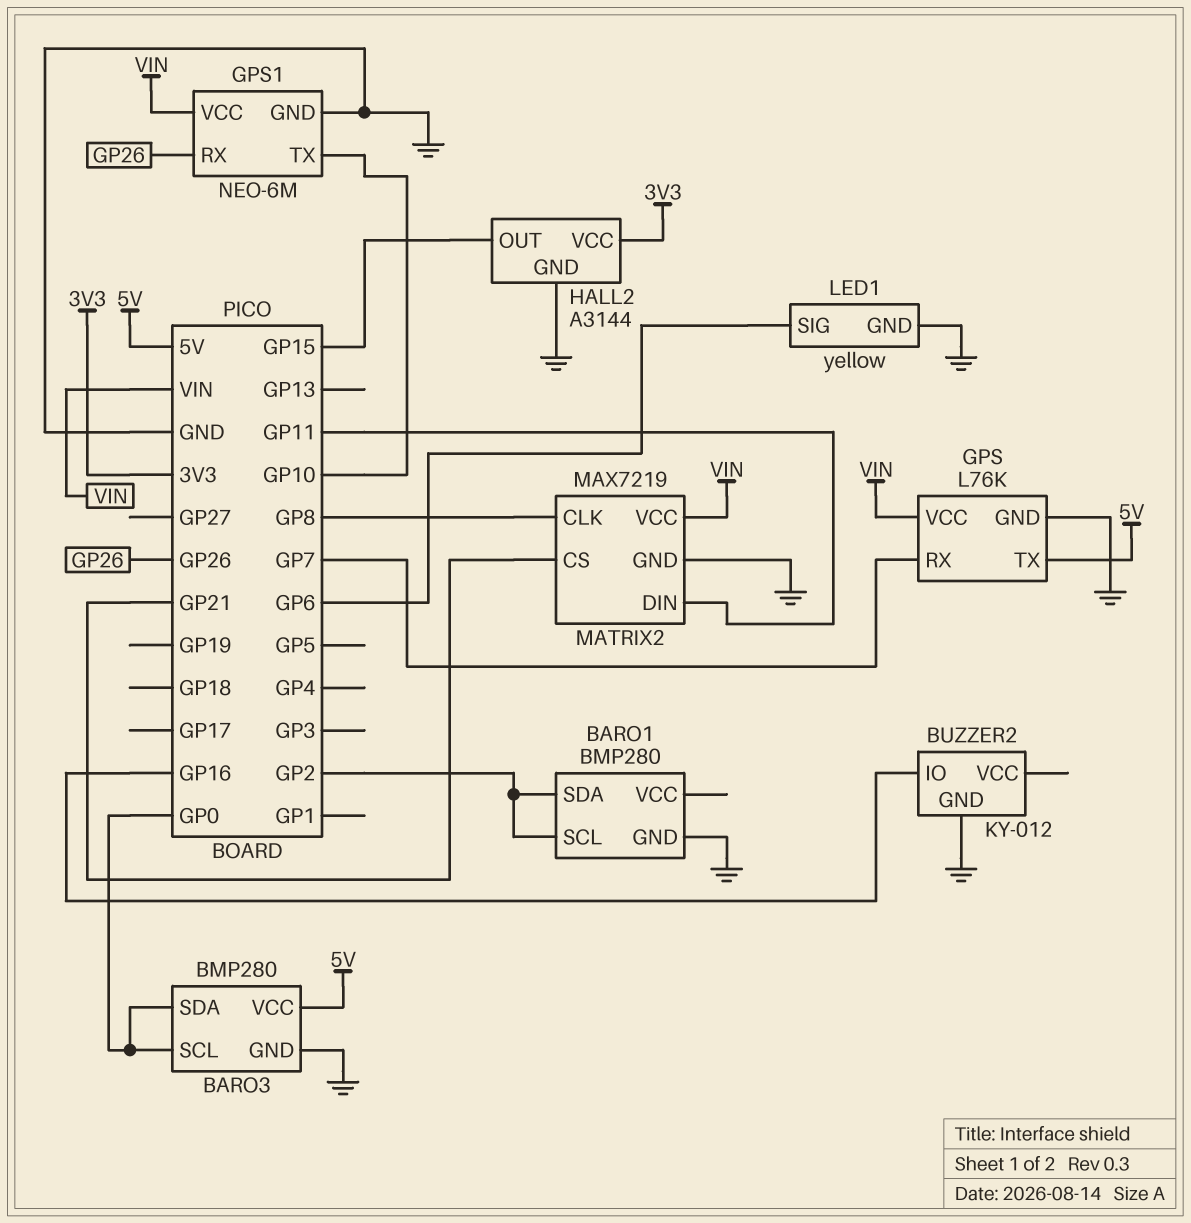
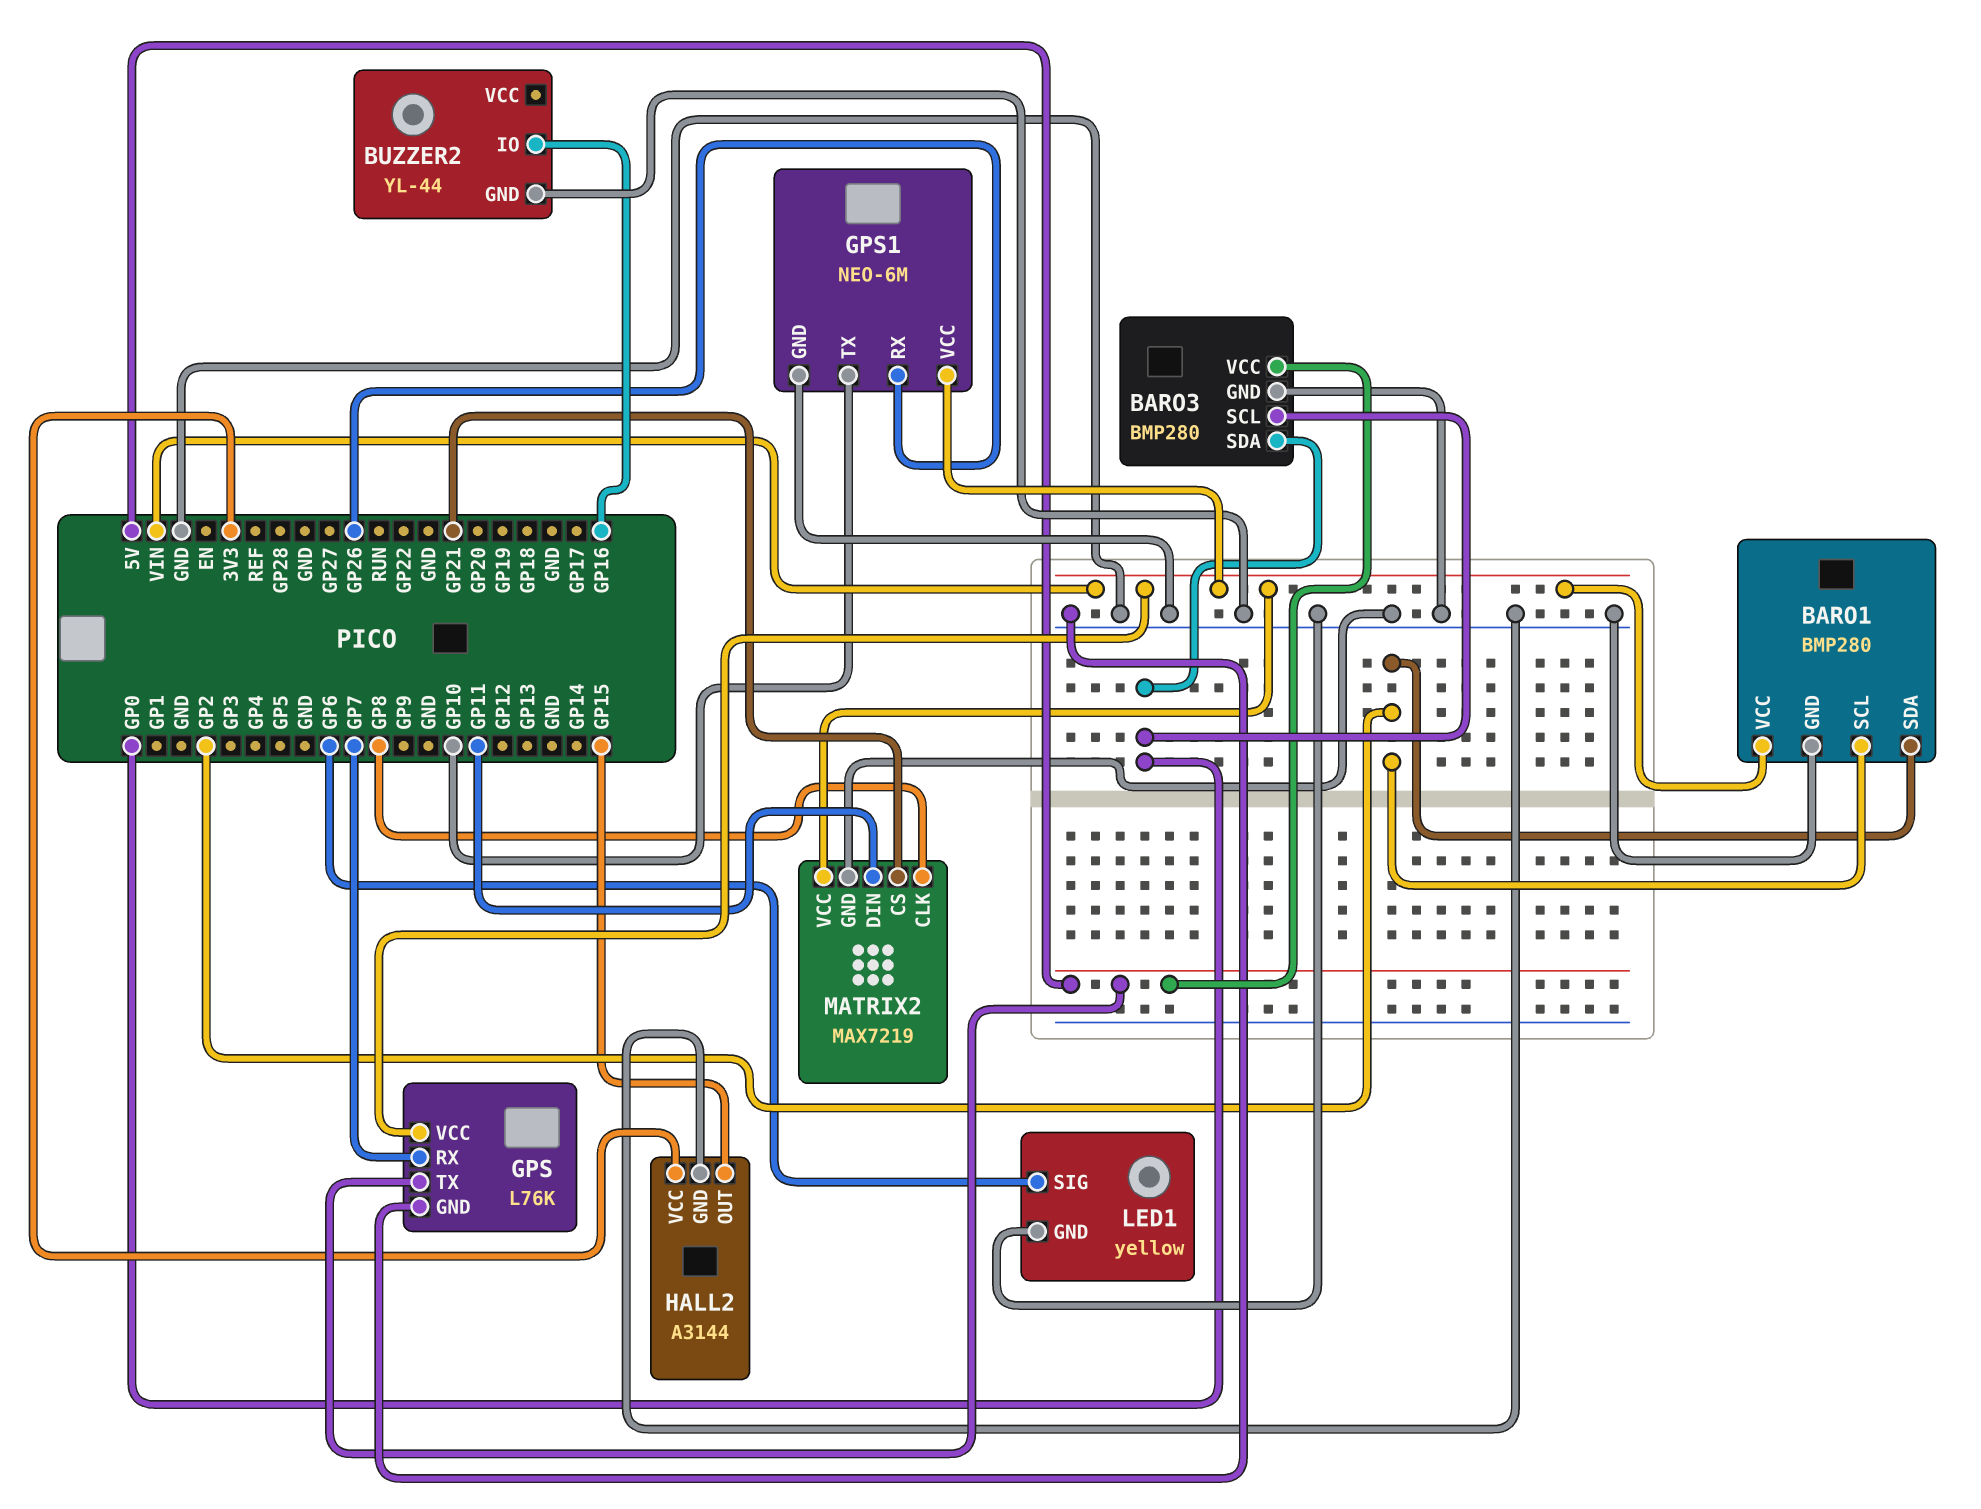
BARO1 pin VCC: none -> VIN
BUZZER2: KY-012 -> YL-44

